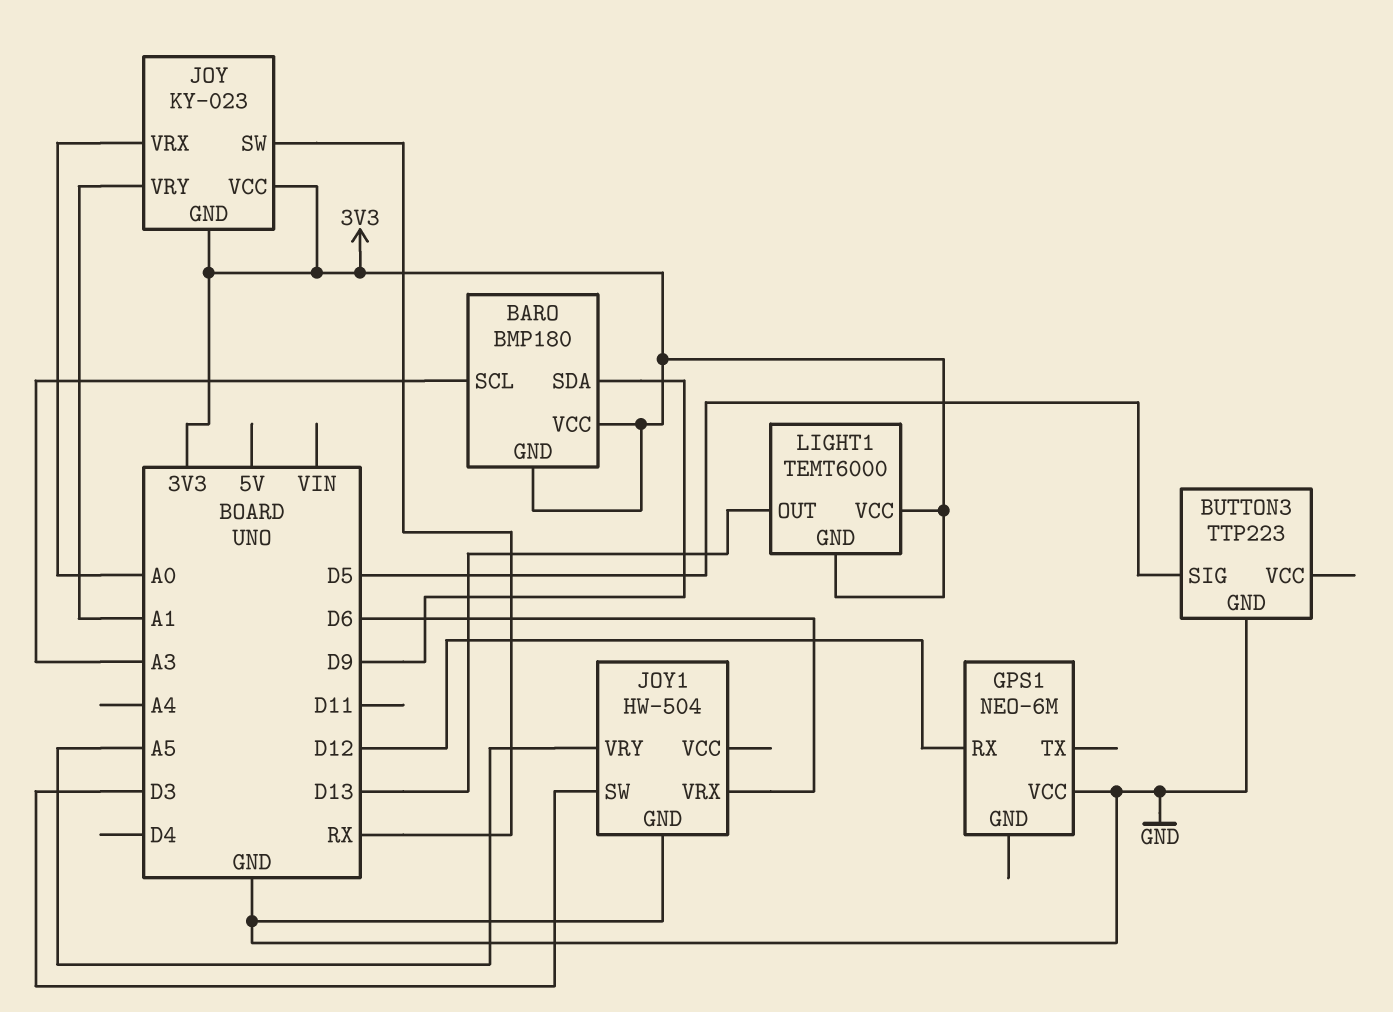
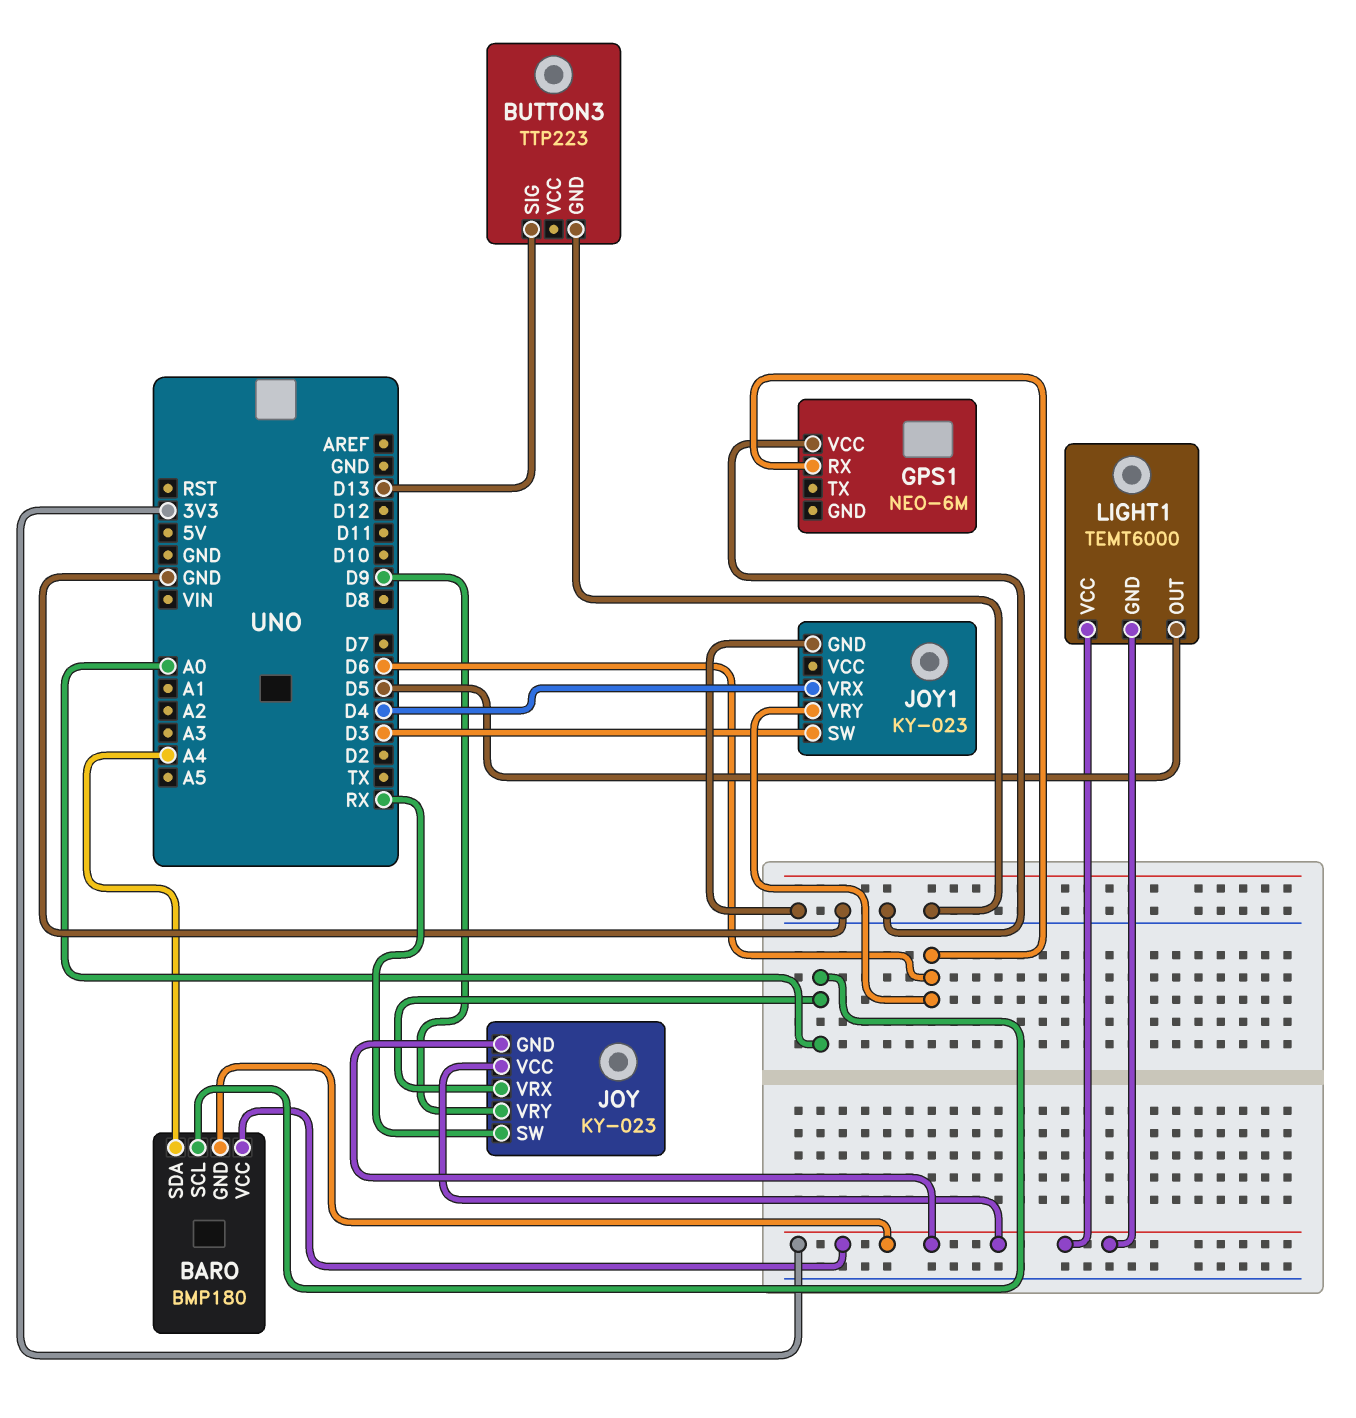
BARO pin SCL: A3 -> A0
BARO pin SDA: D9 -> A4
BUTTON3 pin SIG: D5 -> D13
GPS1 pin RX: D12 -> D6
JOY pin VRY: A1 -> D9
JOY1: HW-504 -> KY-023
JOY1 pin VRX: D6 -> D4
JOY1 pin VRY: A5 -> D6
LIGHT1 pin OUT: D13 -> D5

